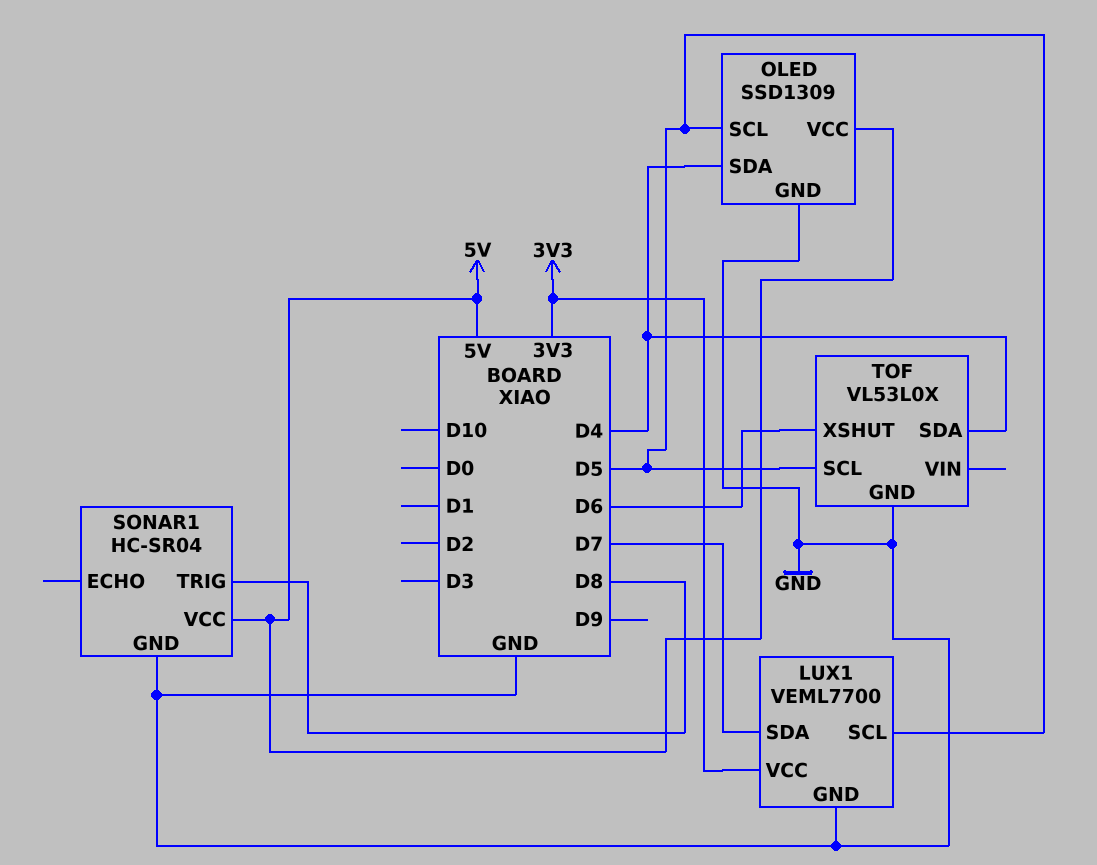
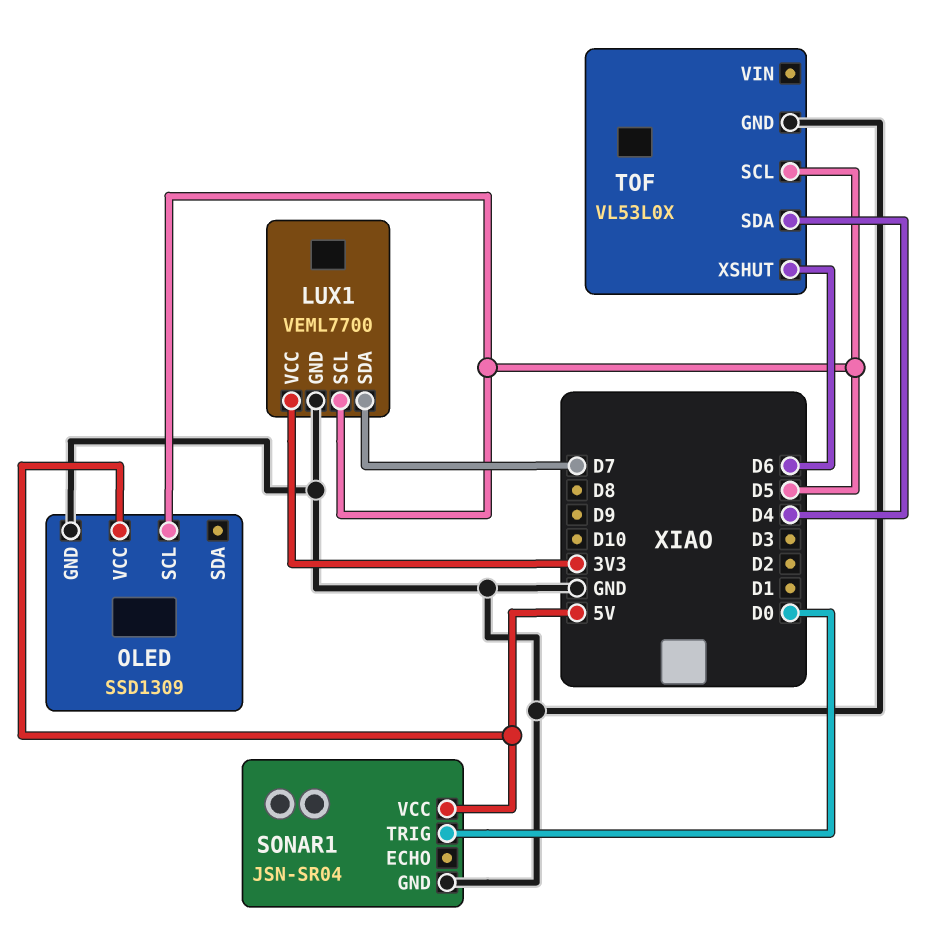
OLED pin SDA: D4 -> none
SONAR1: HC-SR04 -> JSN-SR04
SONAR1 pin TRIG: D8 -> D0

